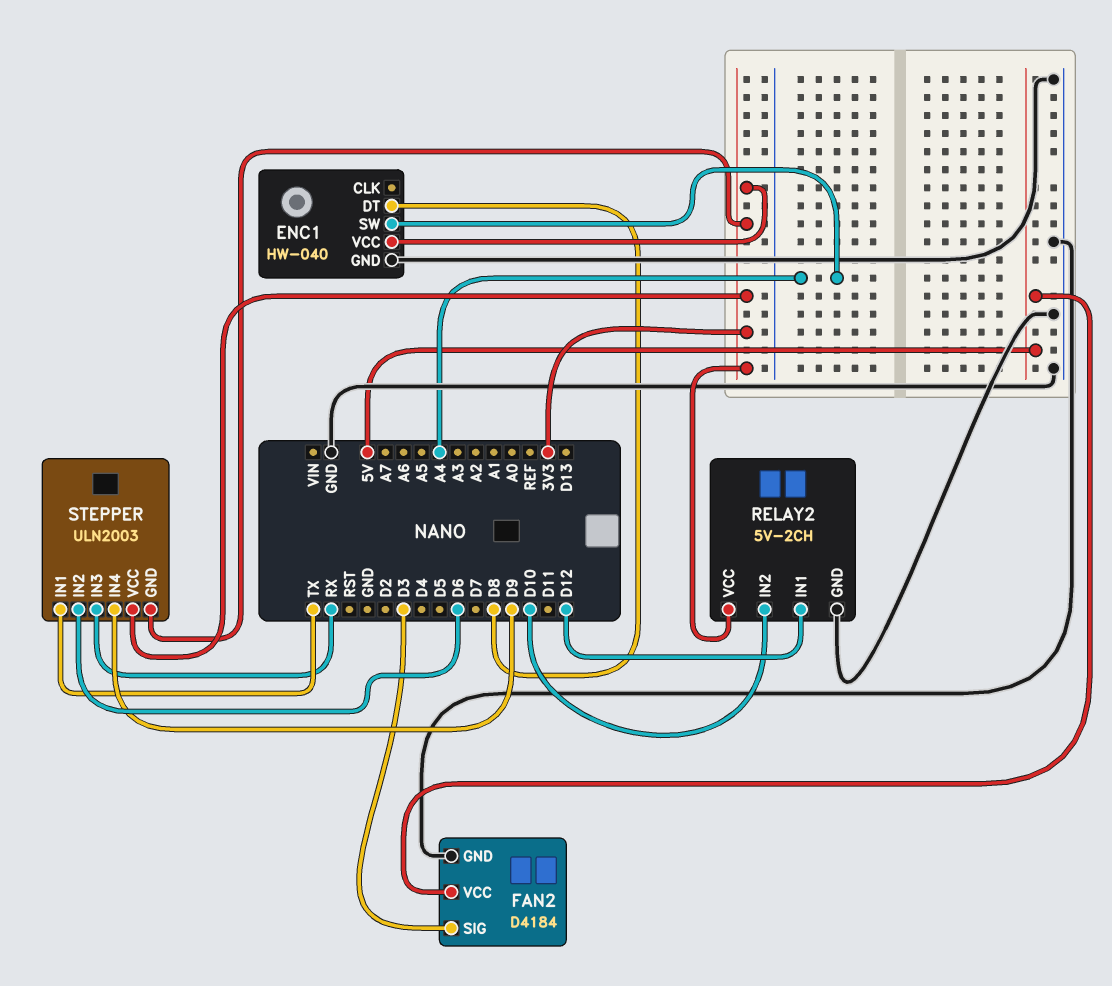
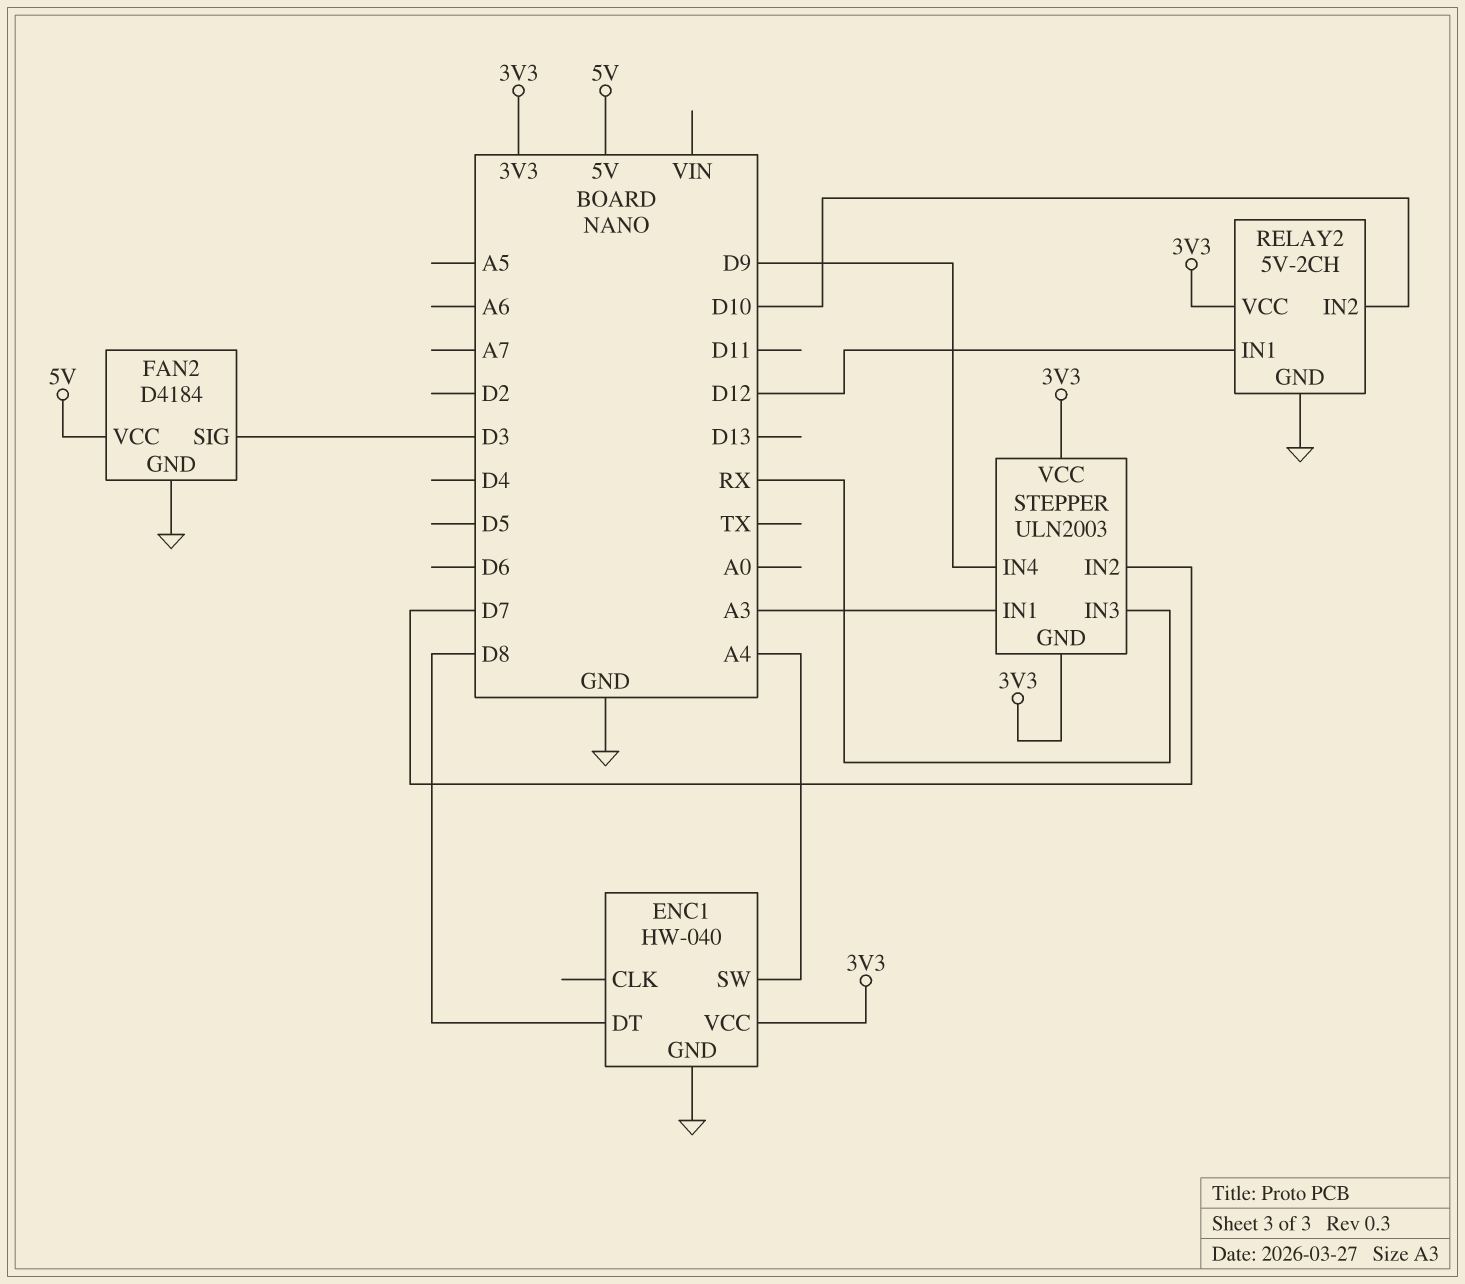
STEPPER pin IN1: TX -> A3
STEPPER pin IN2: D6 -> D7

